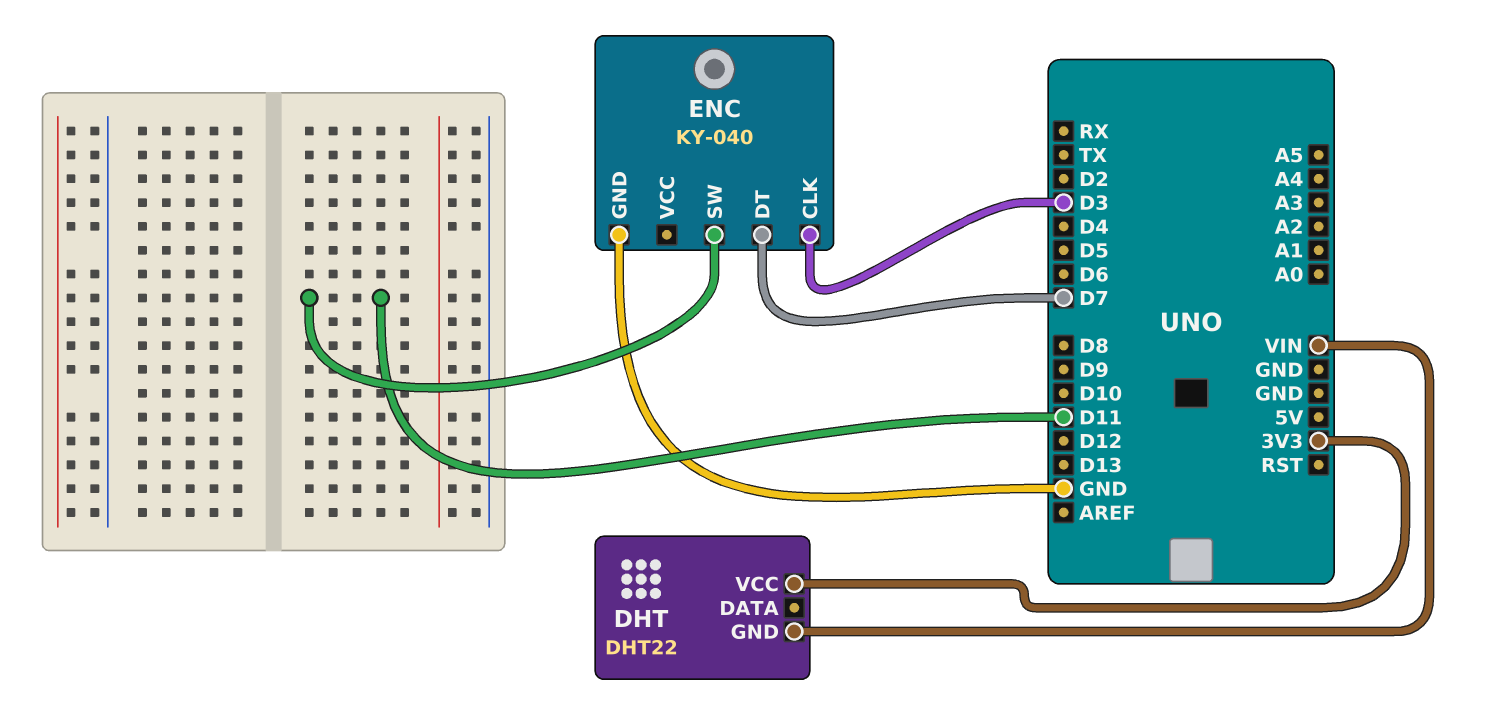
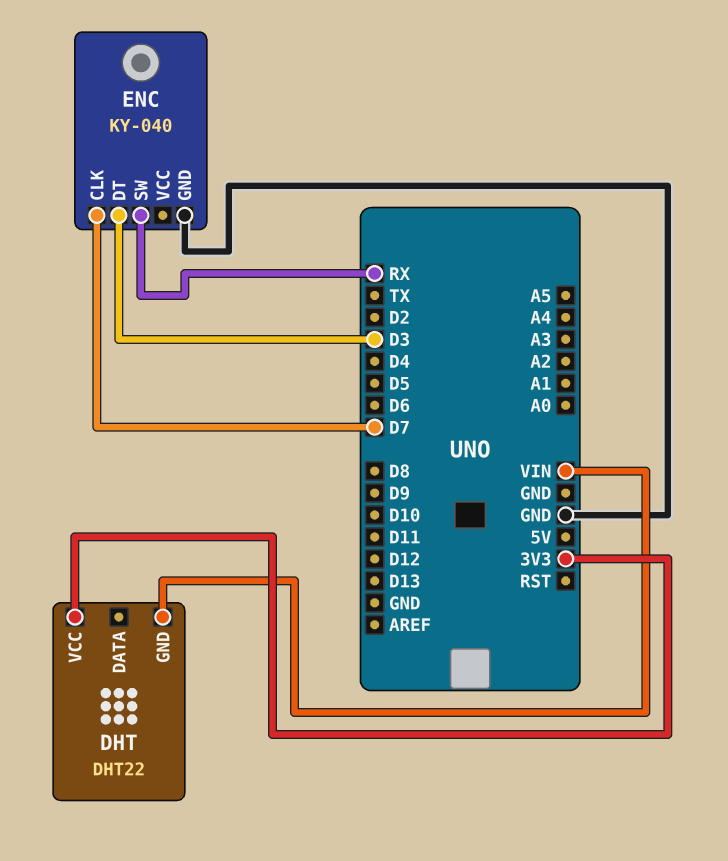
ENC pin CLK: D3 -> D7
ENC pin DT: D7 -> D3
ENC pin SW: D11 -> RX

